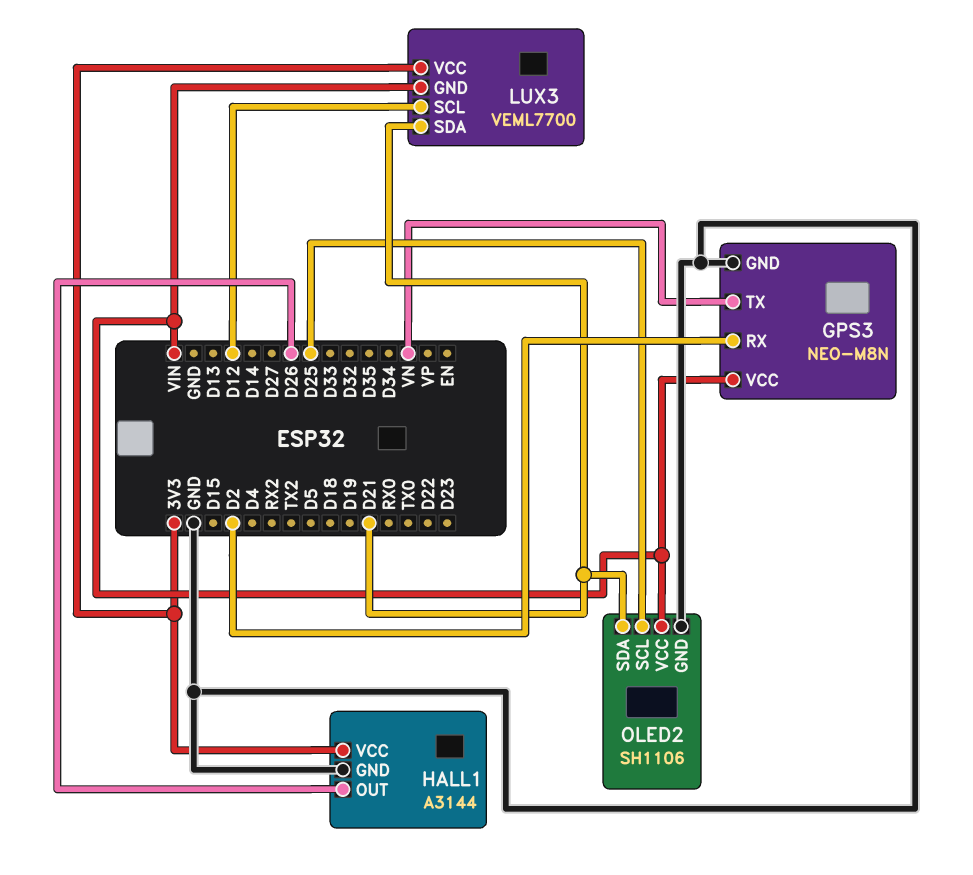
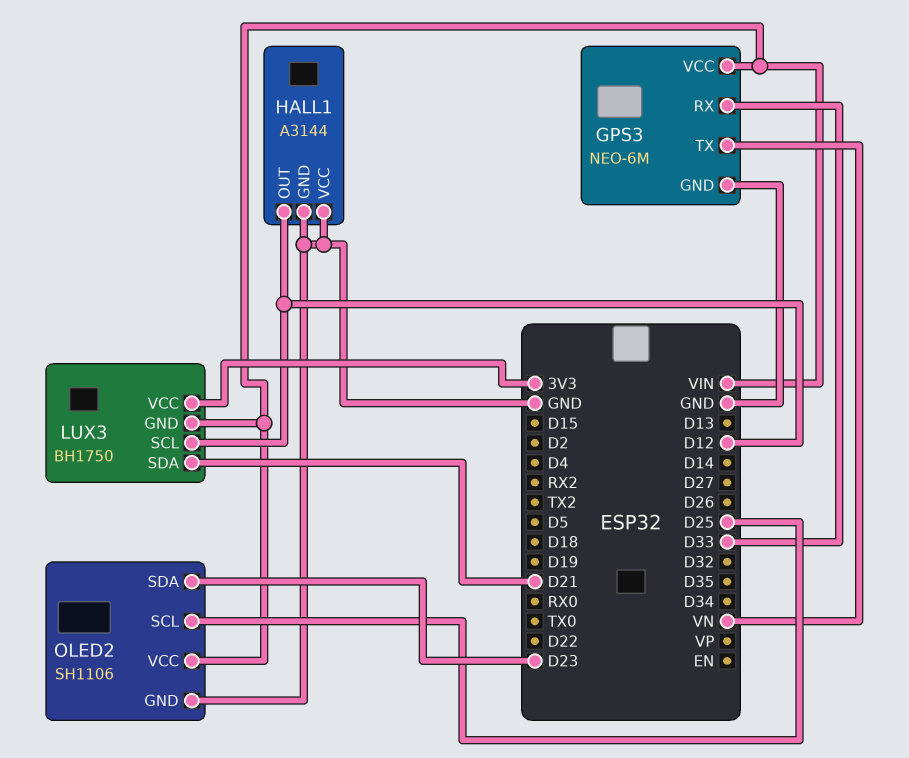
GPS3: NEO-M8N -> NEO-6M
GPS3 pin RX: D2 -> D33
HALL1 pin OUT: D26 -> D12
HALL1 pin VCC: 3V3 -> GND
LUX3: VEML7700 -> BH1750
OLED2 pin SDA: D21 -> D23

